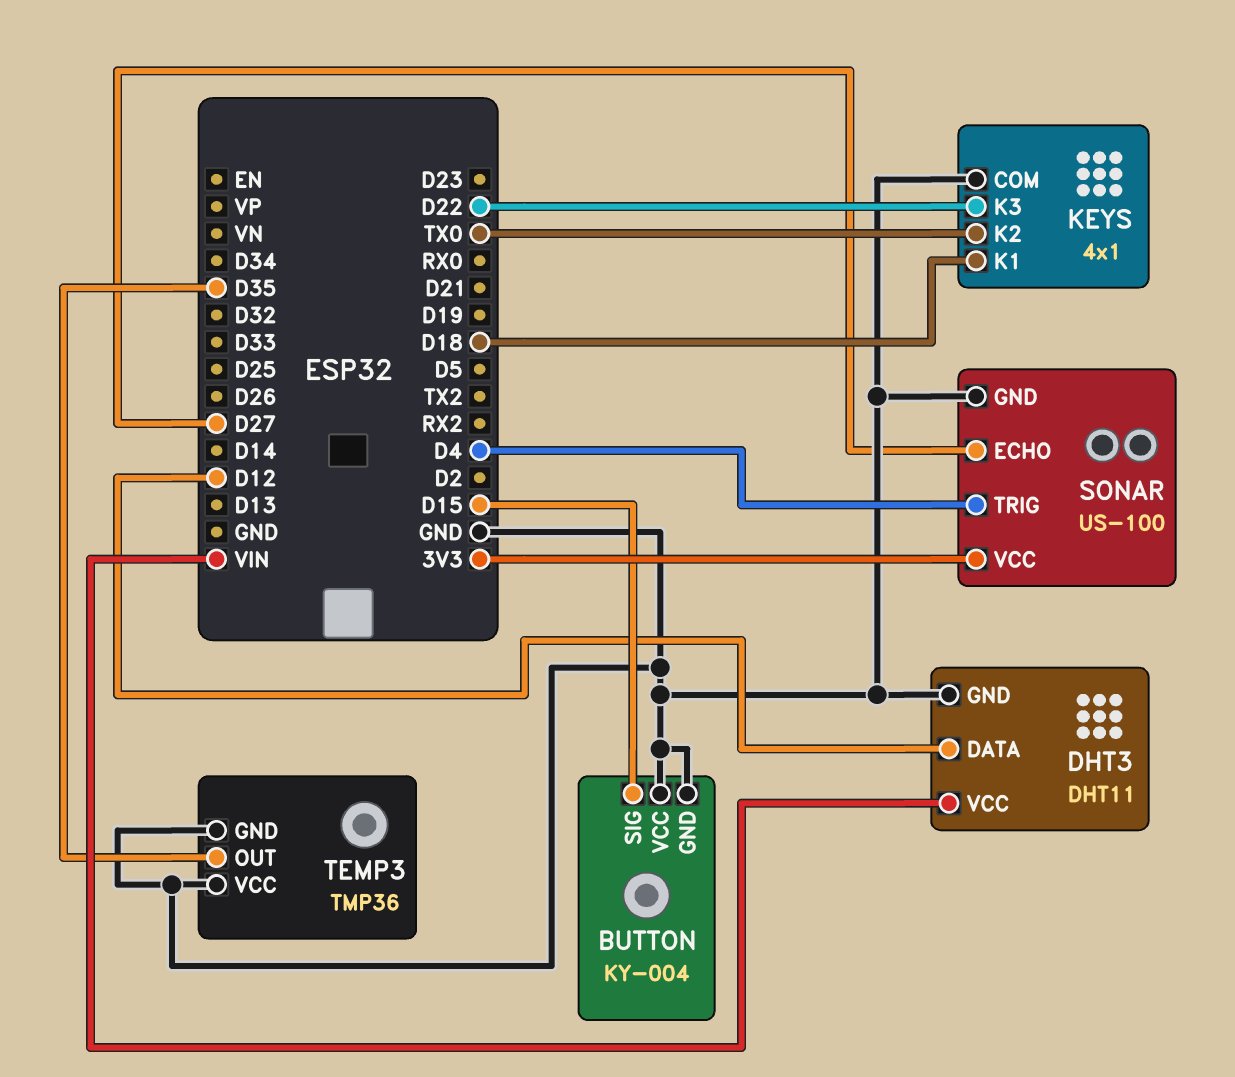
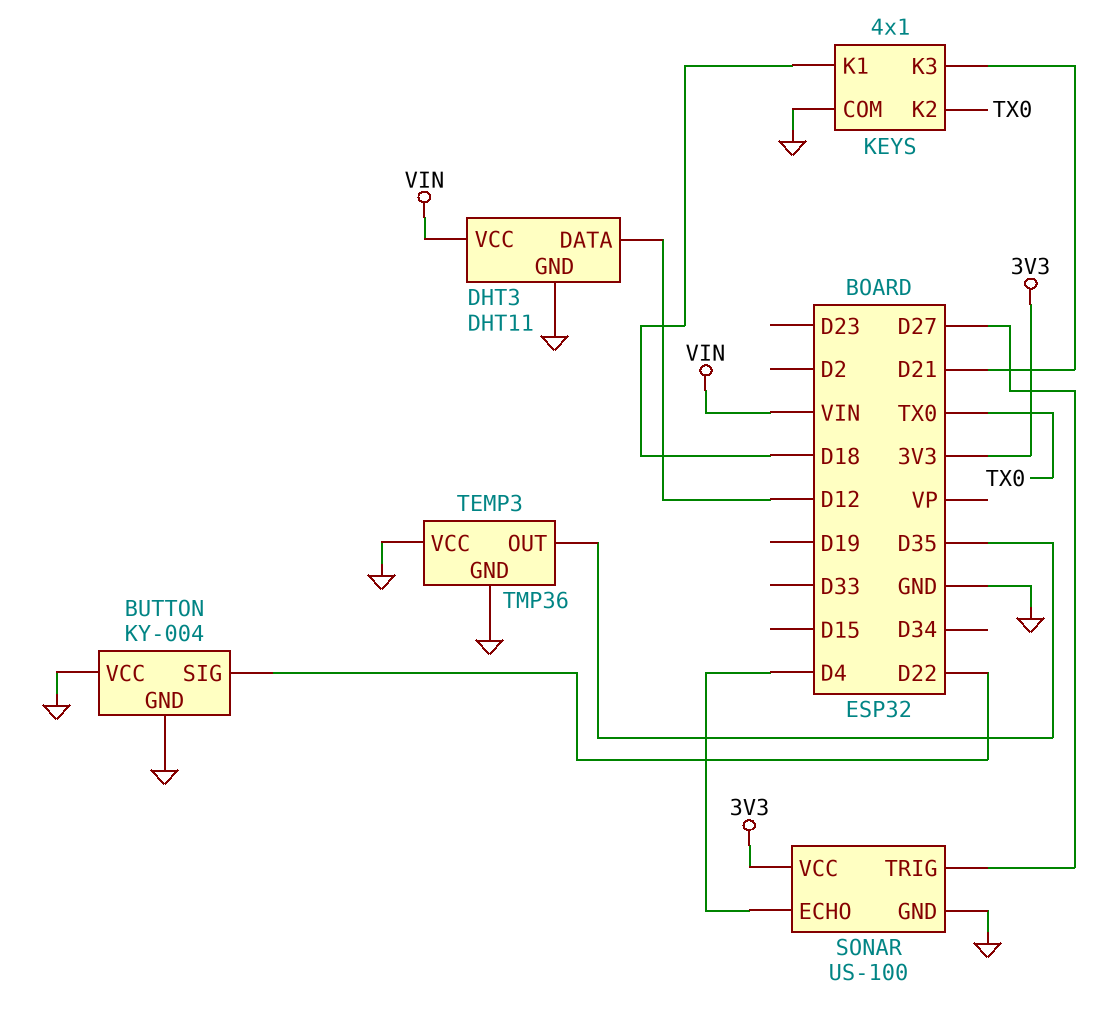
BUTTON pin SIG: D15 -> D22
KEYS pin K3: D22 -> D21
SONAR pin ECHO: D27 -> D4
SONAR pin TRIG: D4 -> D27

